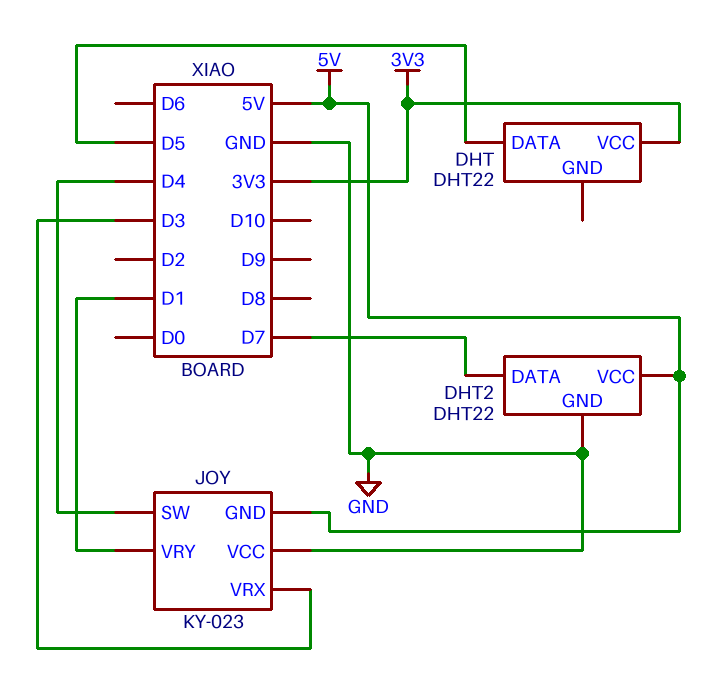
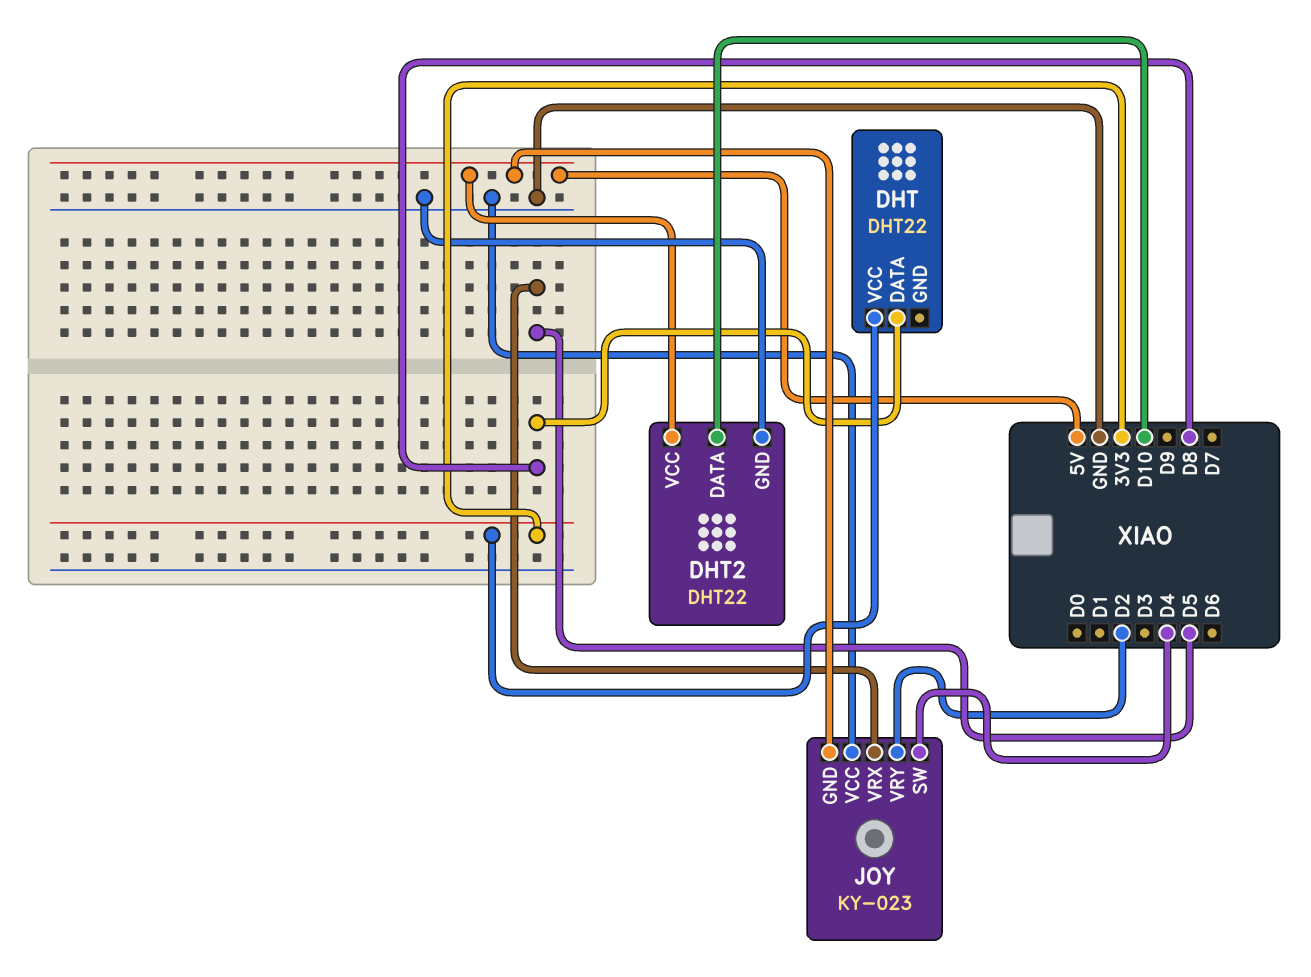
DHT pin DATA: D5 -> D8
DHT2 pin DATA: D7 -> D10
JOY pin VRX: D3 -> D5
JOY pin VRY: D1 -> D2

